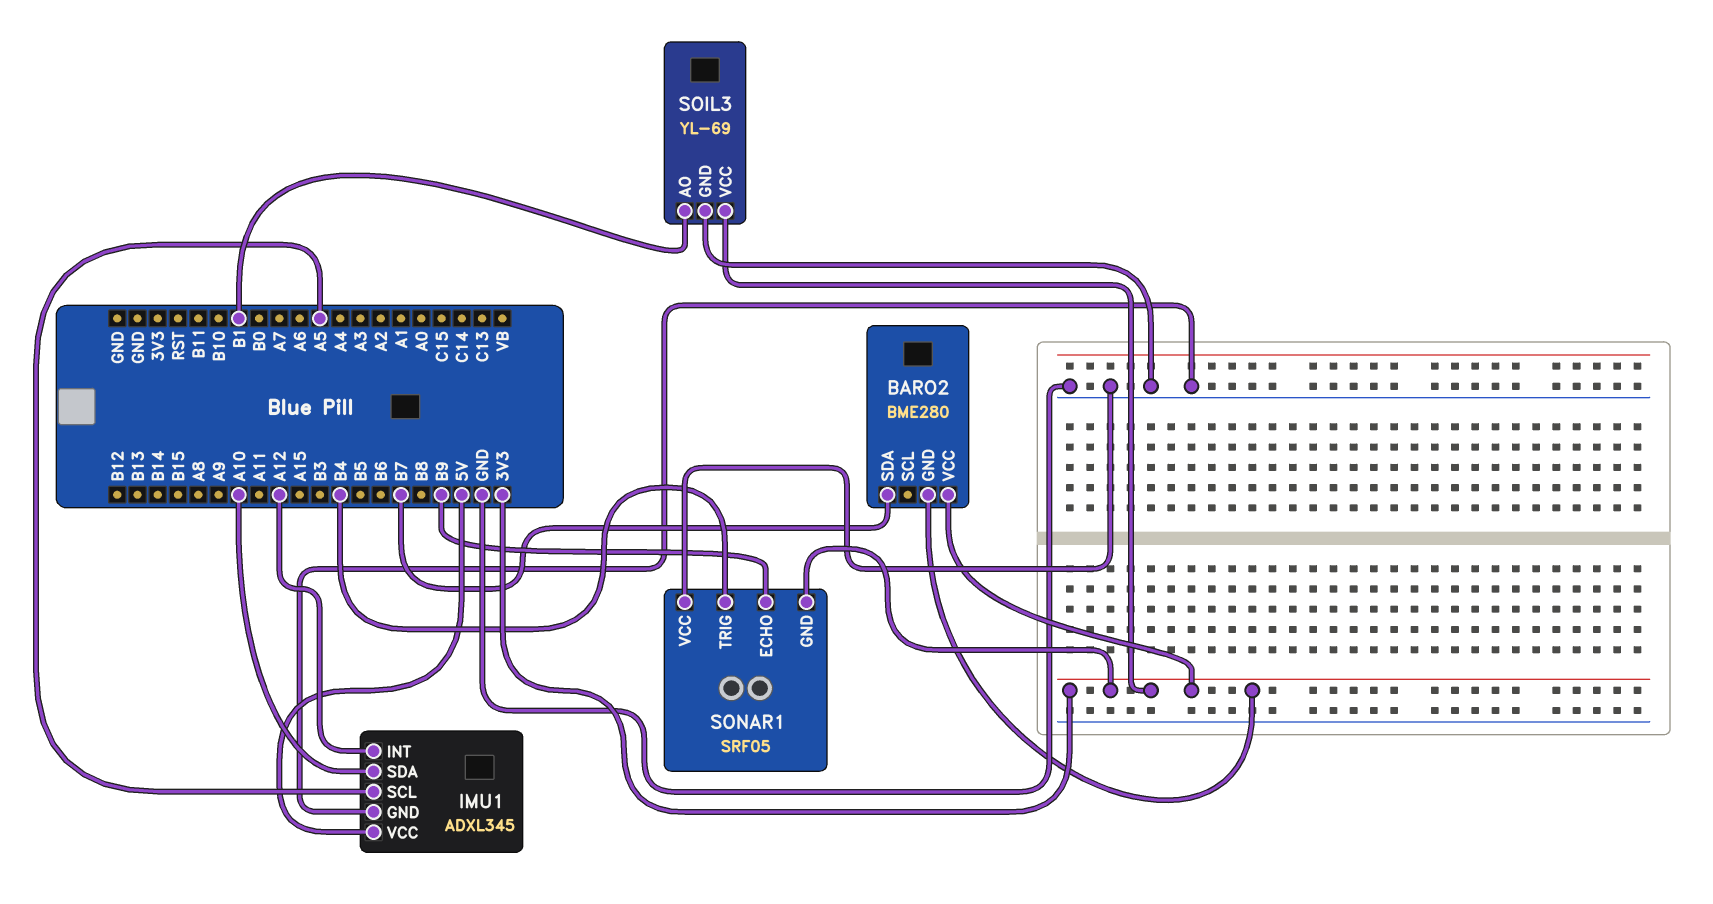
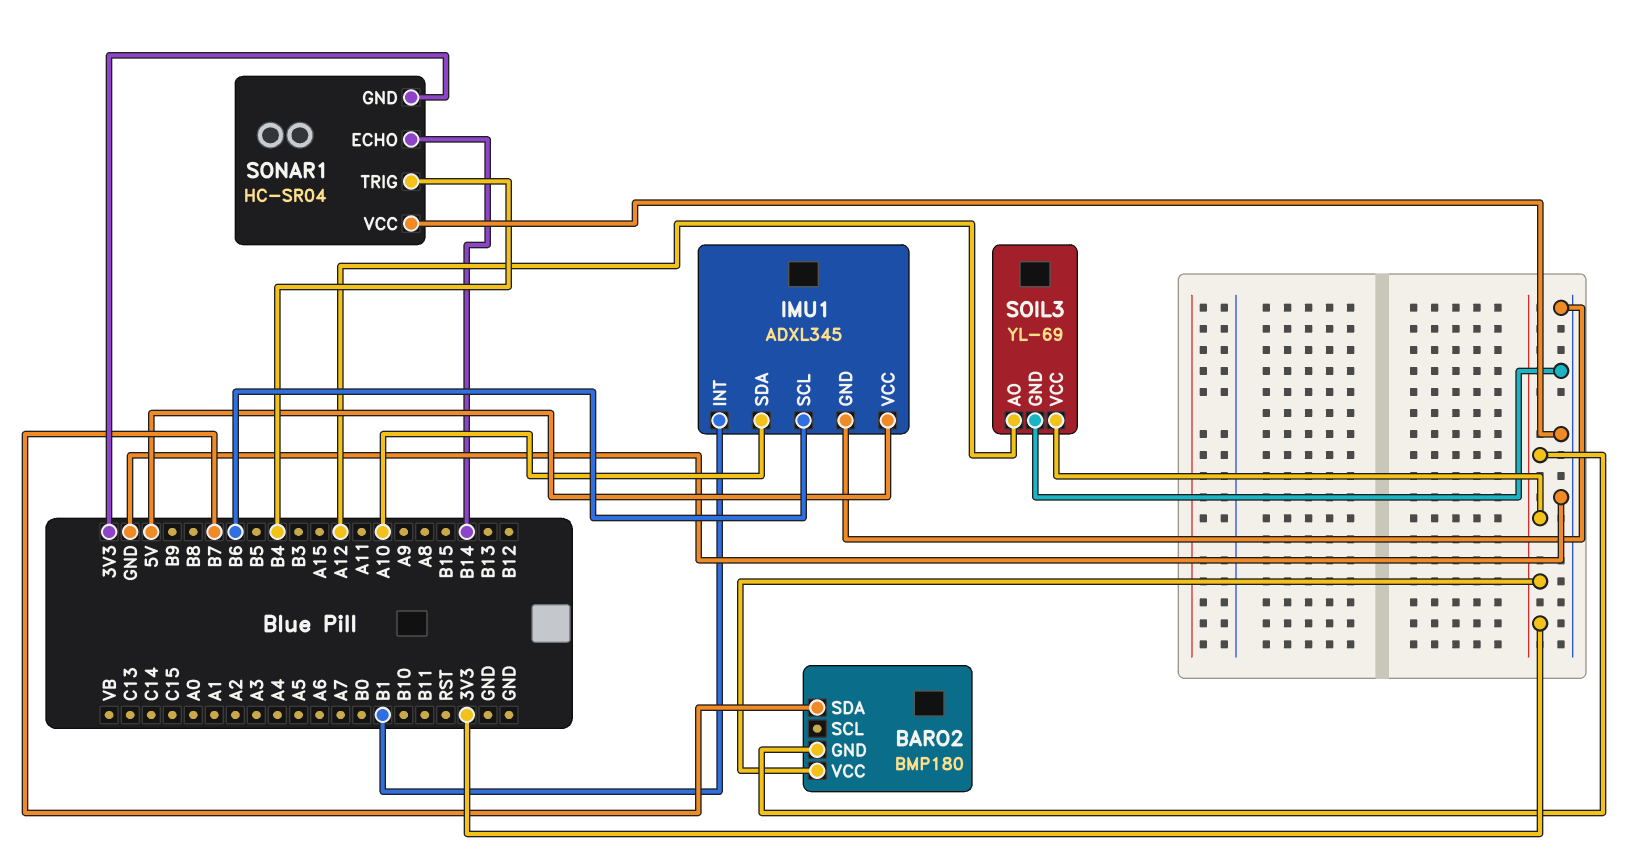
BARO2: BME280 -> BMP180
IMU1 pin INT: A12 -> B1
IMU1 pin SCL: A5 -> B6
SOIL3 pin AO: B1 -> A12
SONAR1: SRF05 -> HC-SR04
SONAR1 pin ECHO: B9 -> B14

